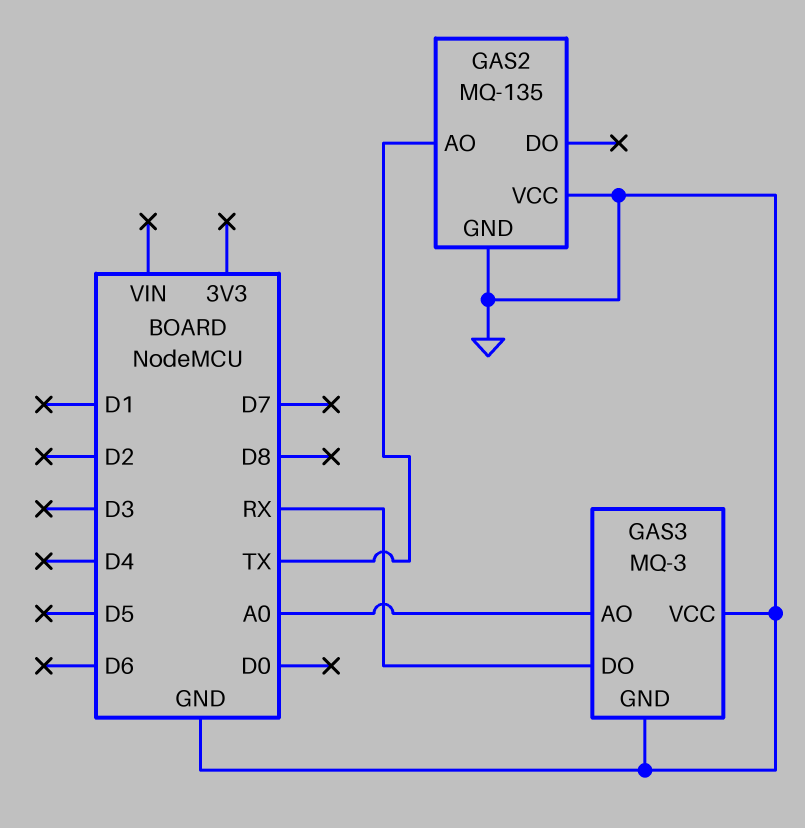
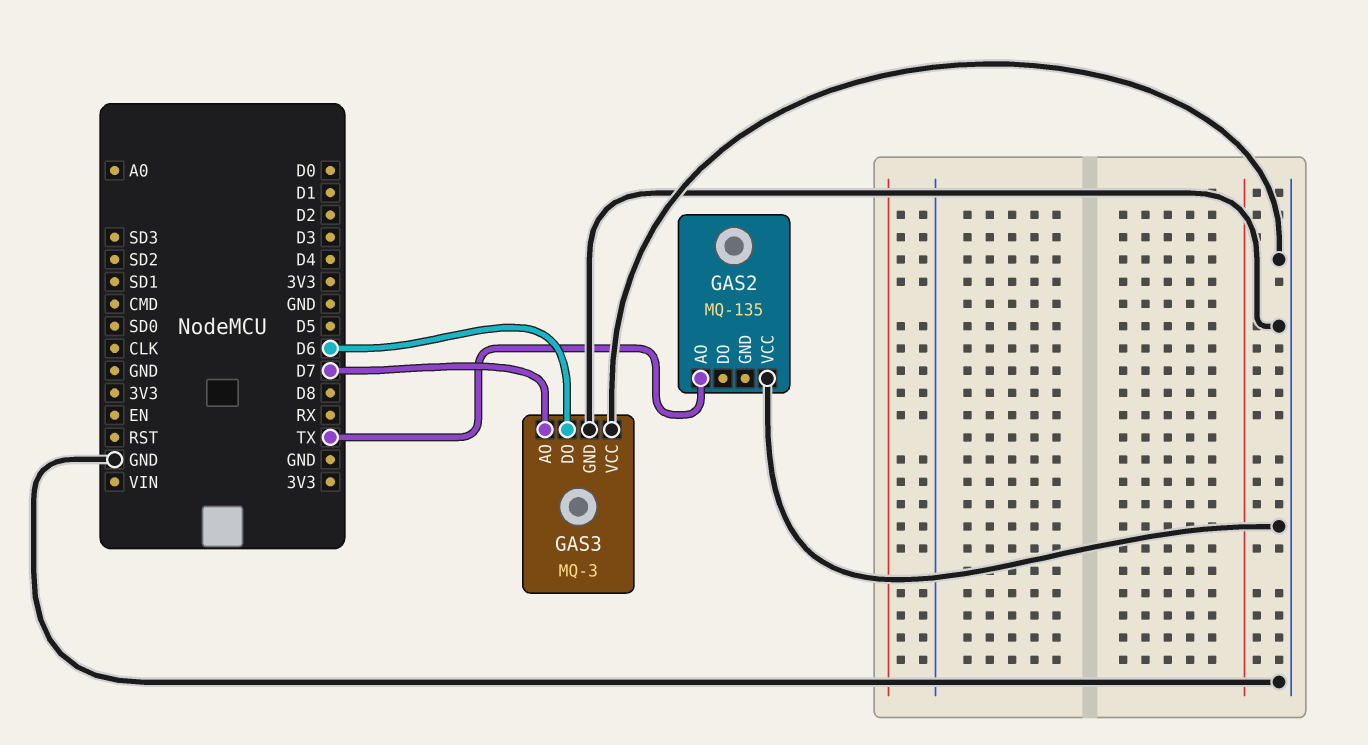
GAS2 pin GND: GND -> none
GAS3 pin AO: A0 -> D7
GAS3 pin DO: RX -> D6

